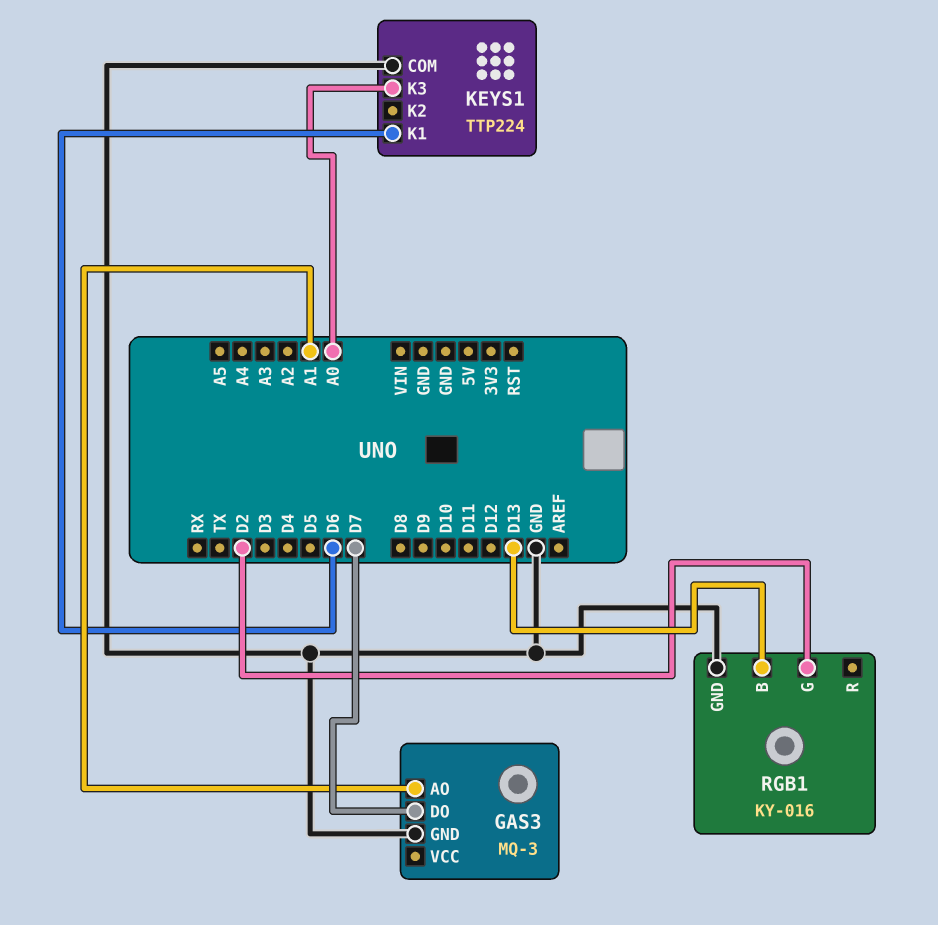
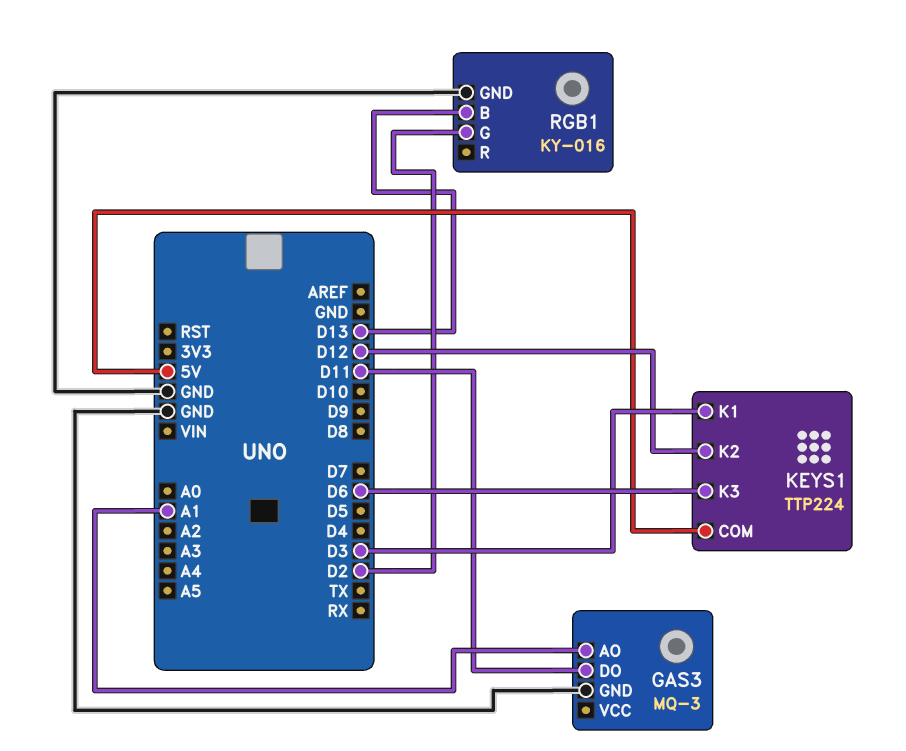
GAS3 pin DO: D7 -> D11
KEYS1 pin COM: GND -> 5V
KEYS1 pin K1: D6 -> D3
KEYS1 pin K2: none -> D12
KEYS1 pin K3: A0 -> D6

